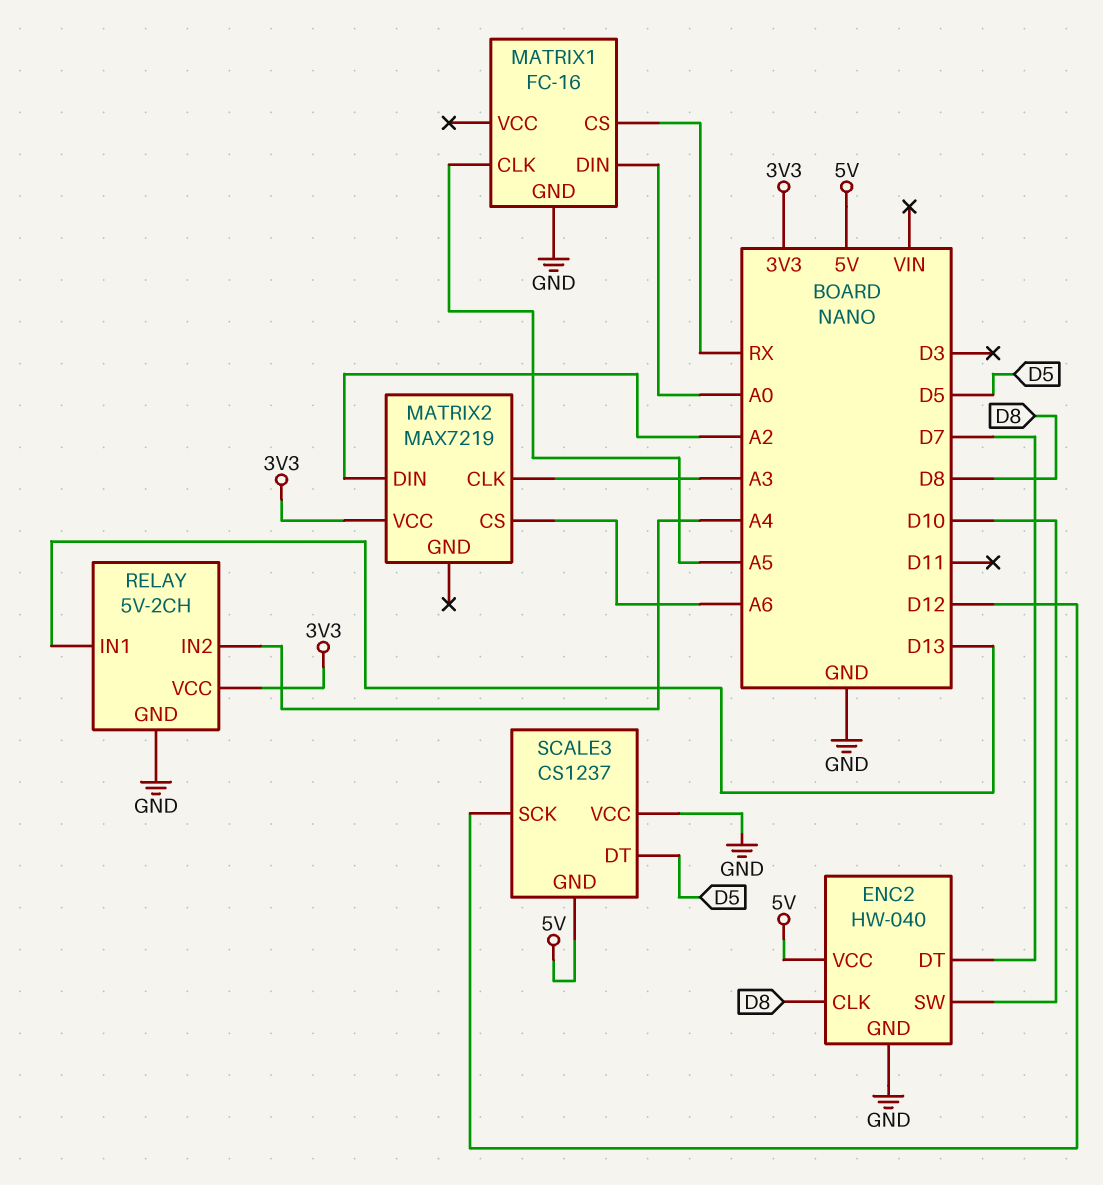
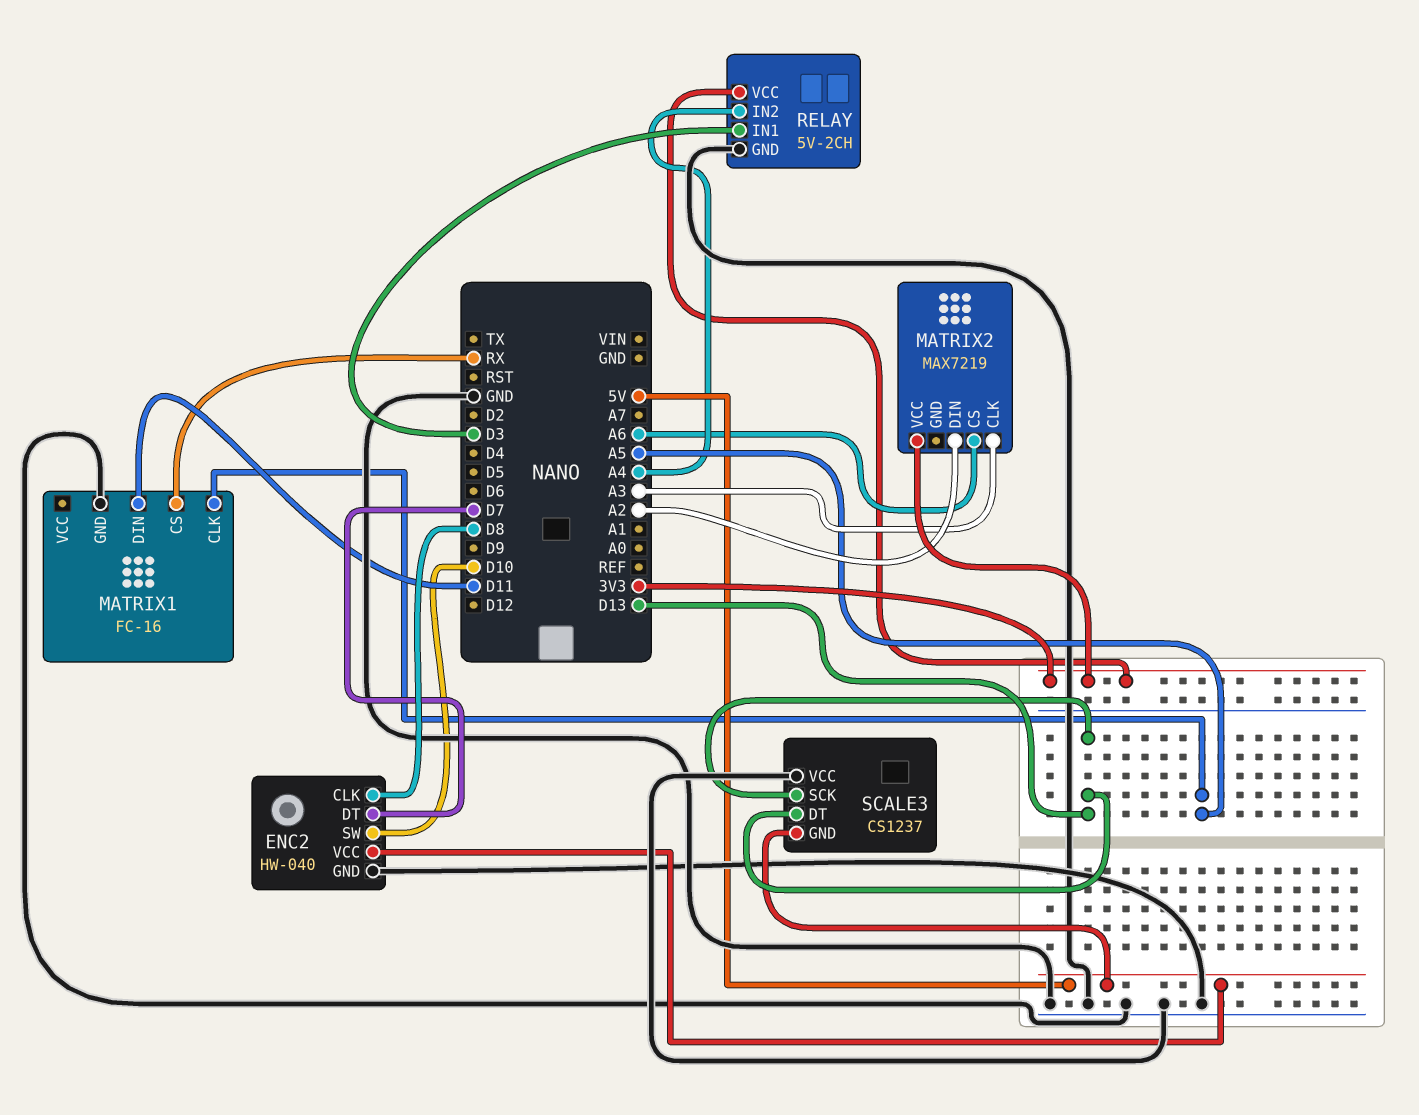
MATRIX1 pin DIN: A0 -> D11
RELAY pin IN1: D13 -> D3
SCALE3 pin DT: D5 -> D13
SCALE3 pin SCK: D12 -> D13

